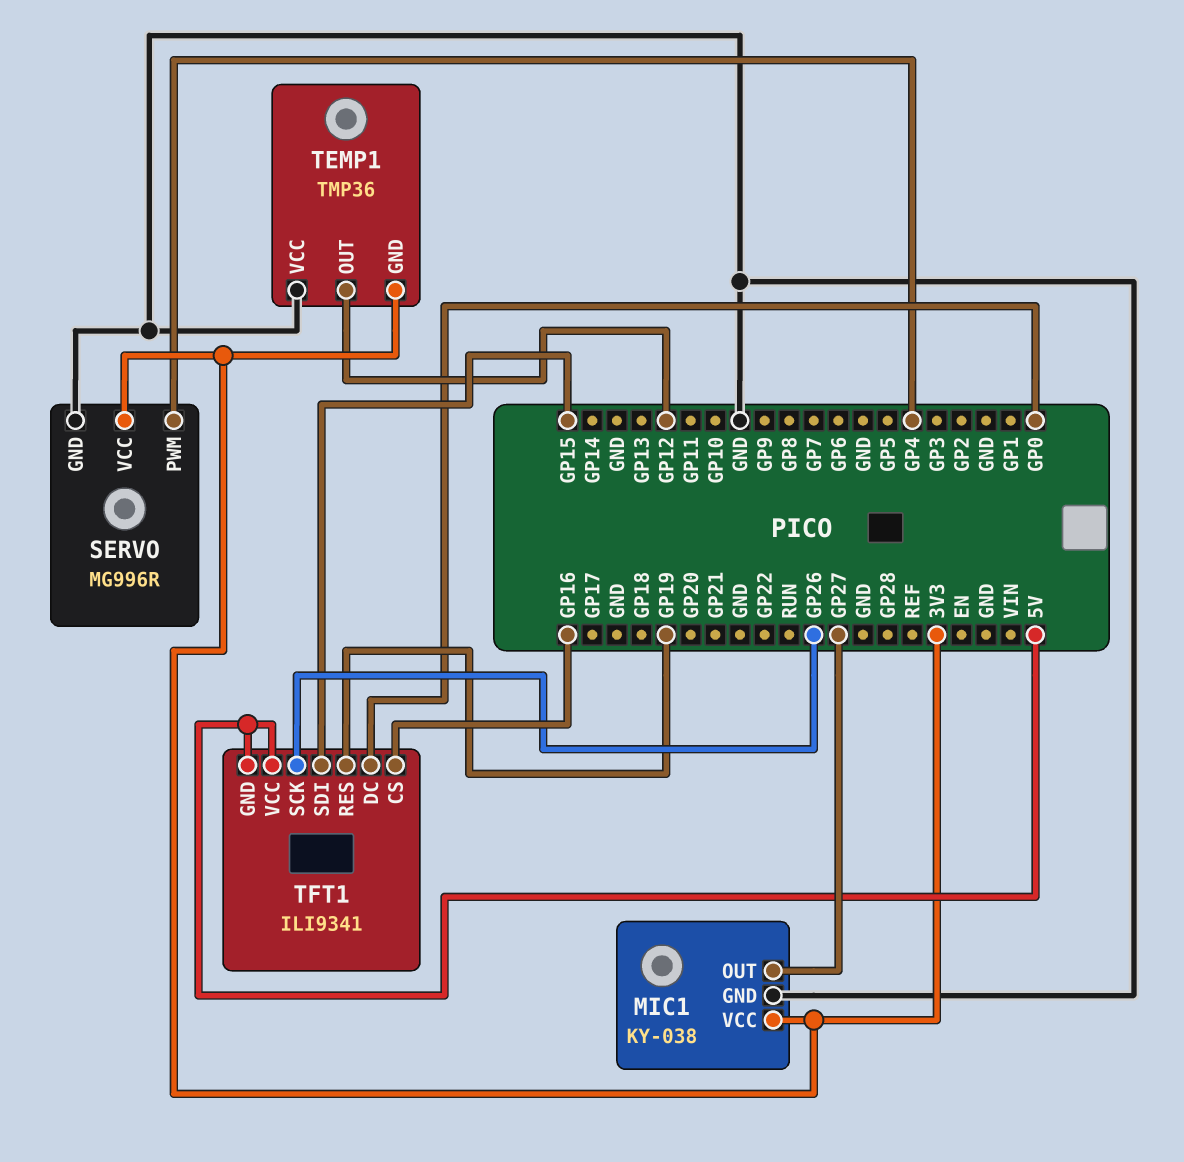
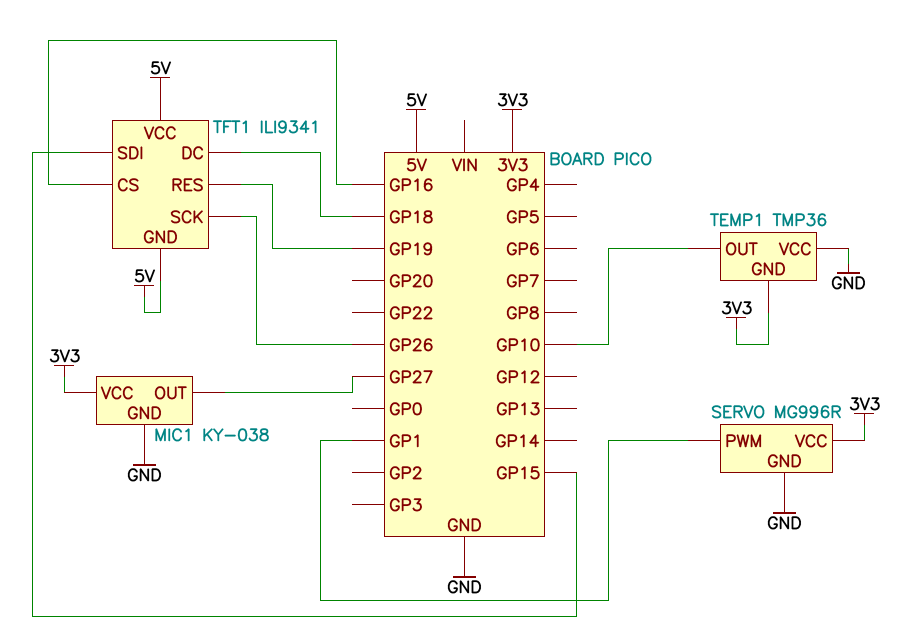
SERVO pin PWM: GP4 -> GP1
TEMP1 pin OUT: GP12 -> GP10
TFT1 pin DC: GP0 -> GP18

